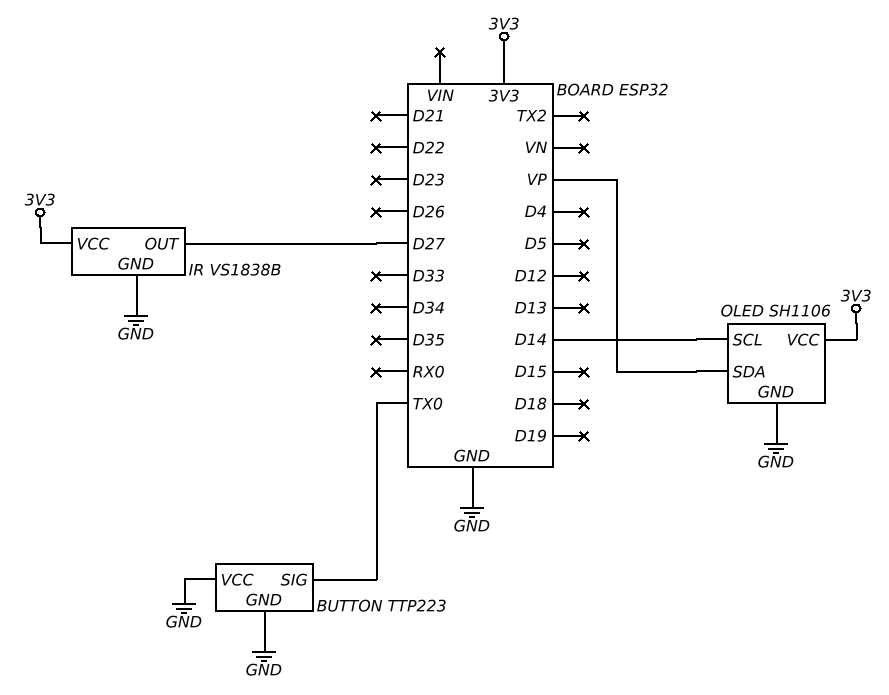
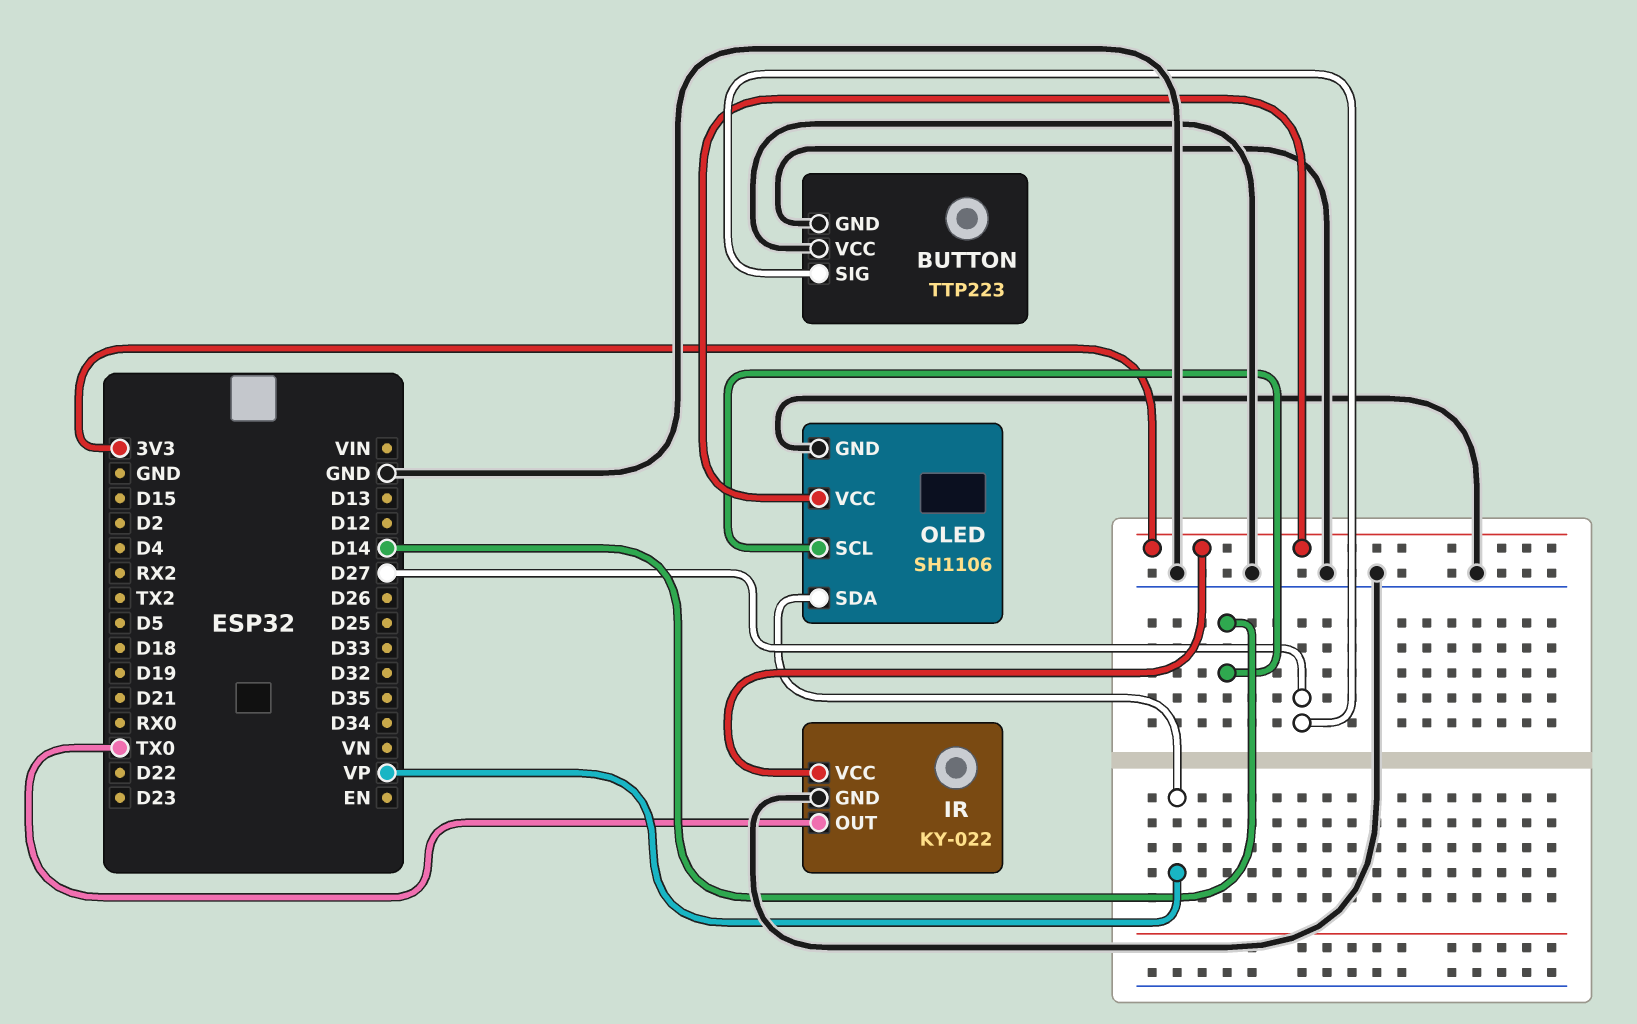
BUTTON pin SIG: TX0 -> D27
IR: VS1838B -> KY-022
IR pin OUT: D27 -> TX0

